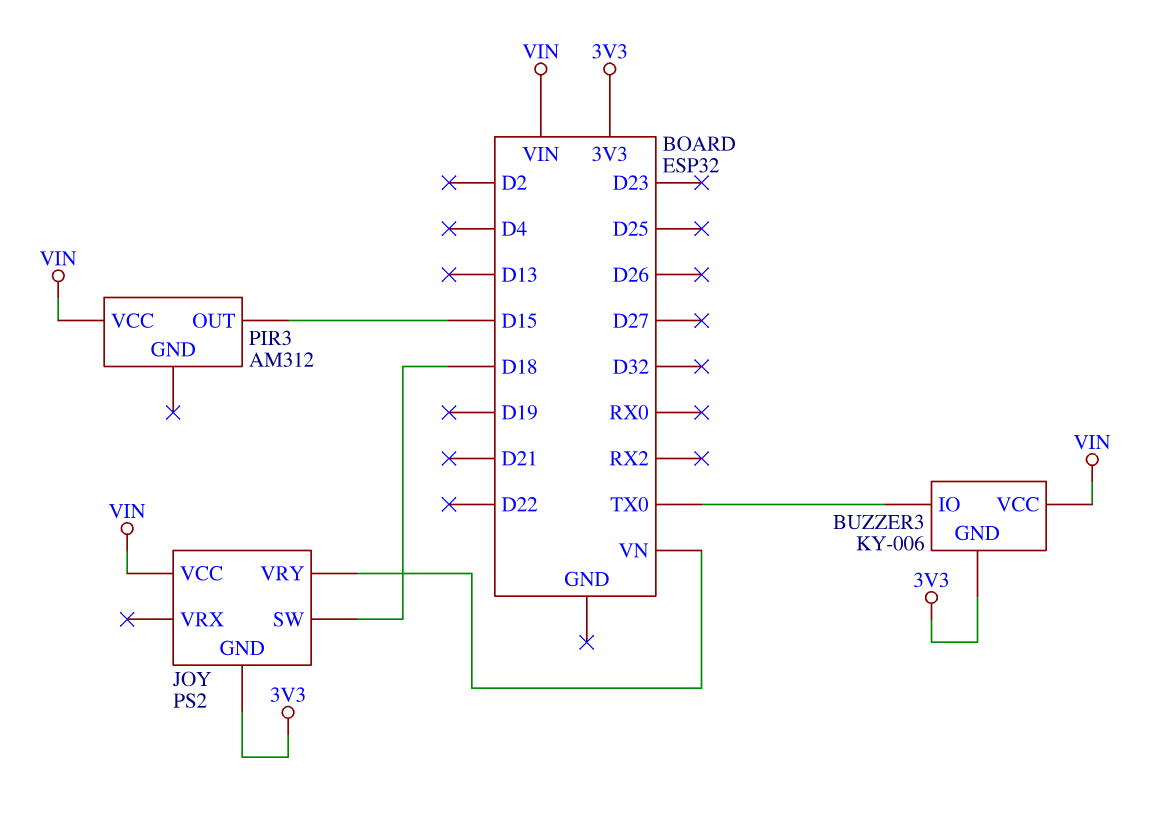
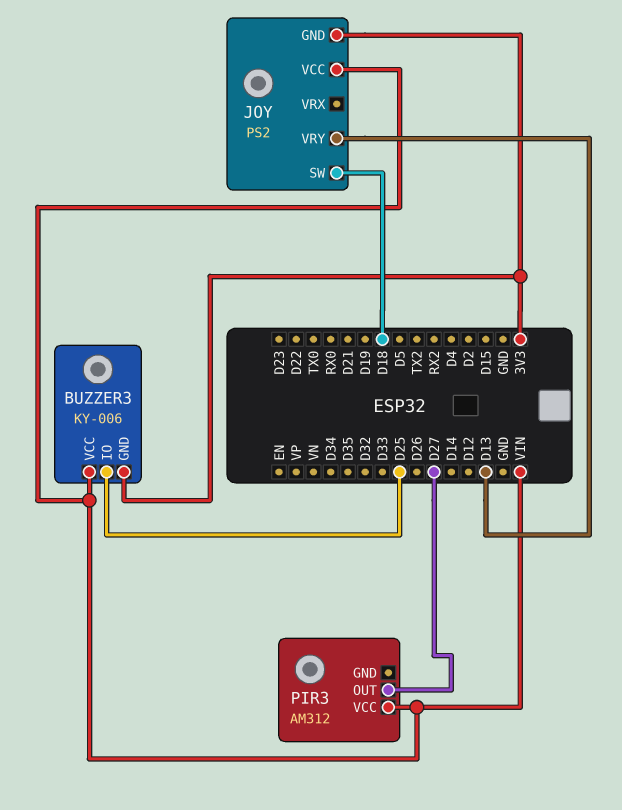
BUZZER3 pin IO: TX0 -> D25
JOY pin VRY: VN -> D13
PIR3 pin OUT: D15 -> D27

